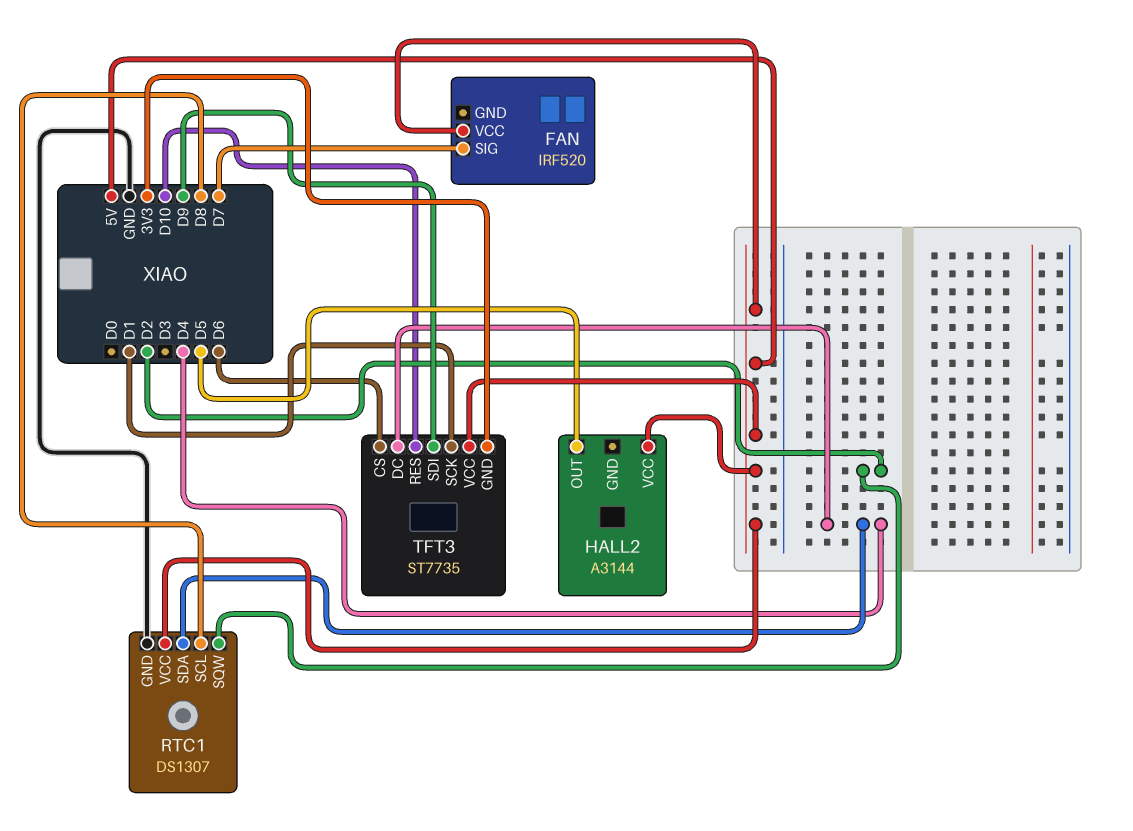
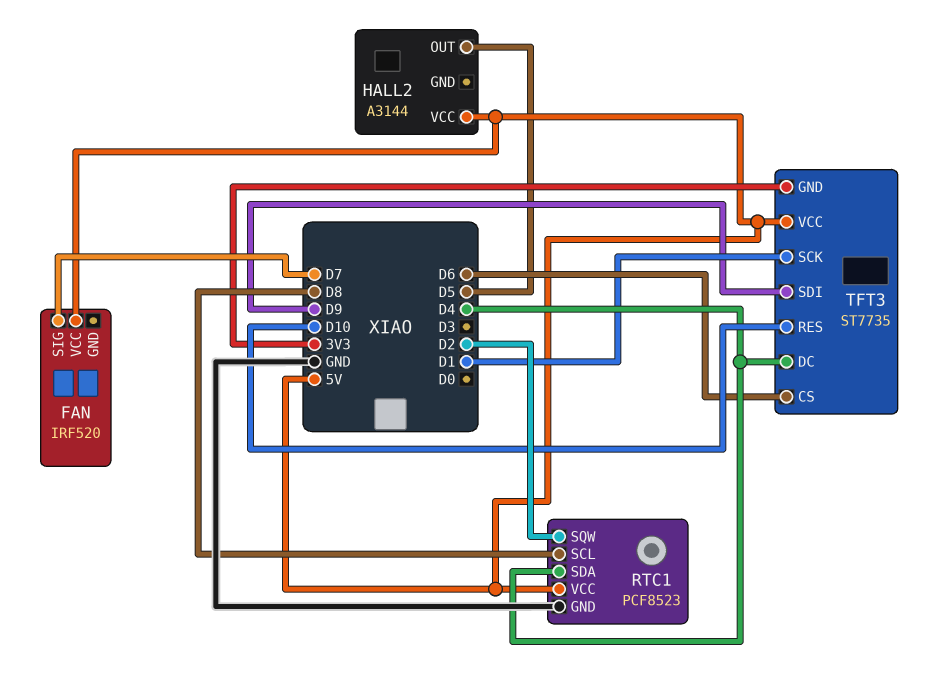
RTC1: DS1307 -> PCF8523

